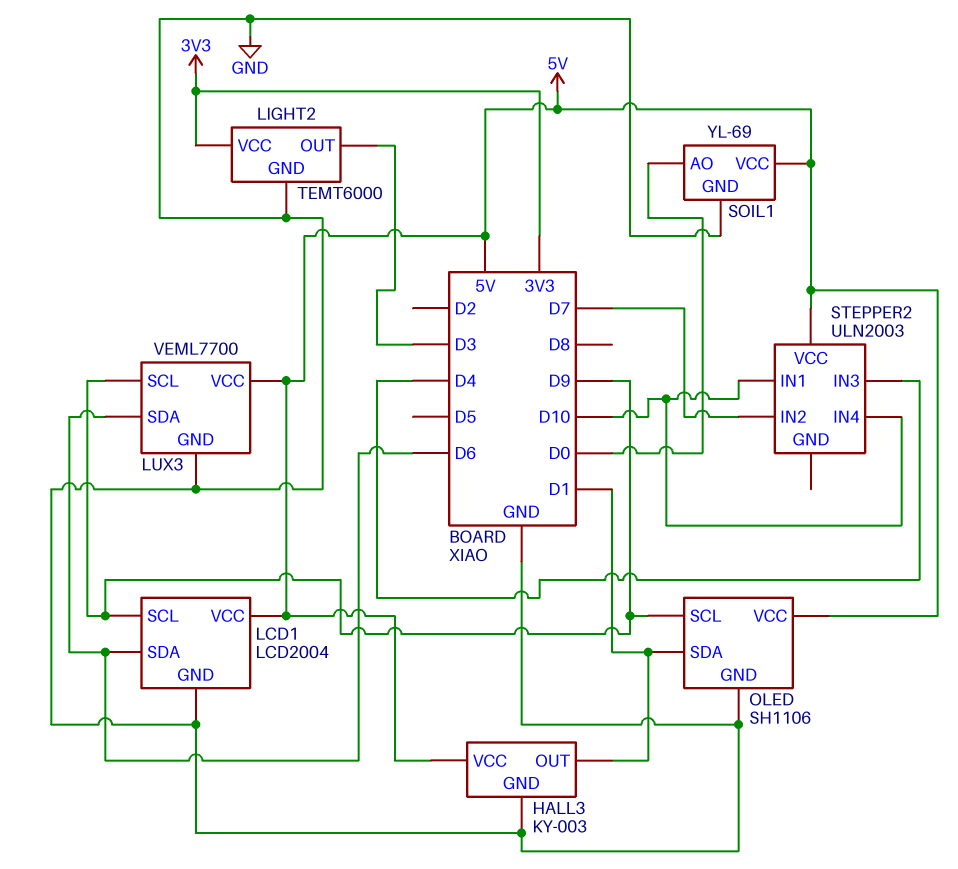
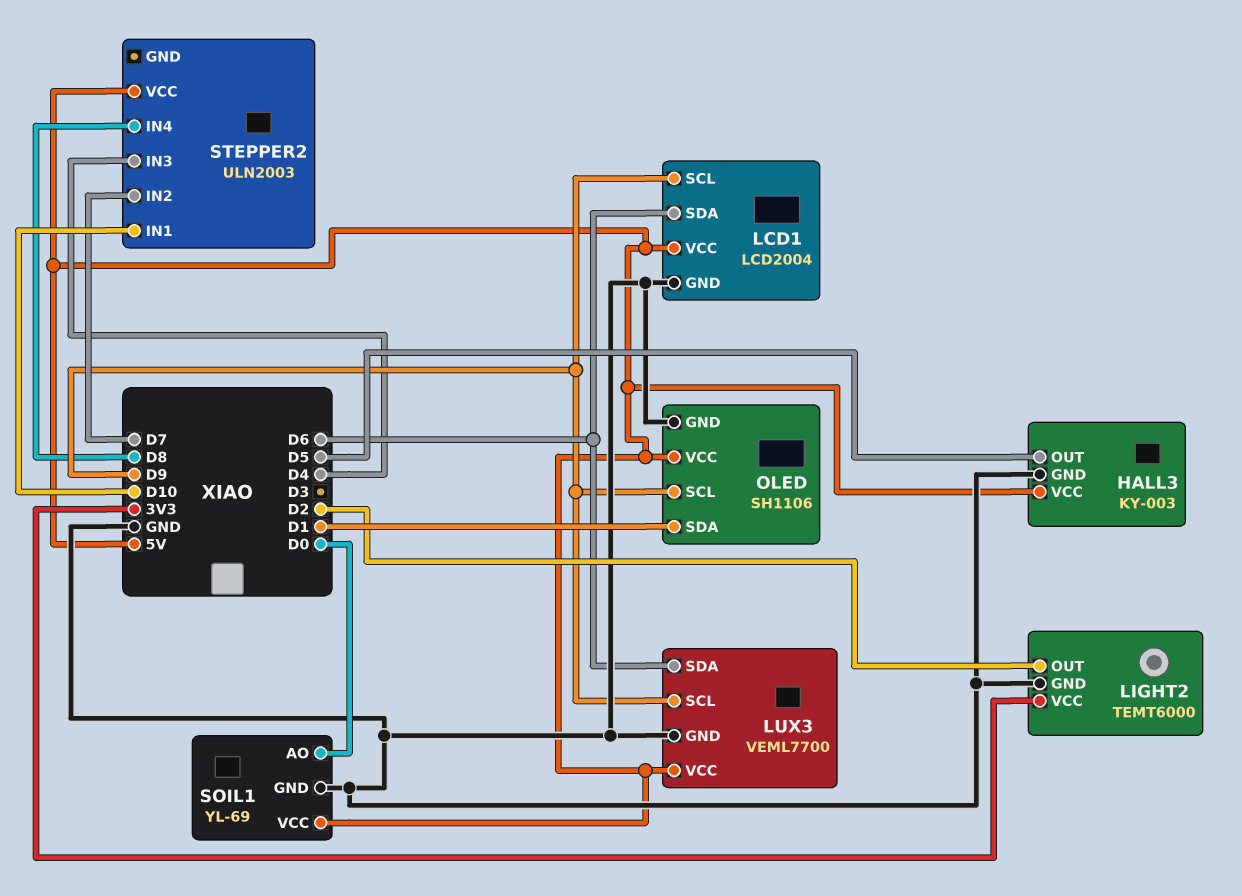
HALL3 pin OUT: D1 -> D5
LIGHT2 pin OUT: D3 -> D2
STEPPER2 pin IN4: D10 -> D8

